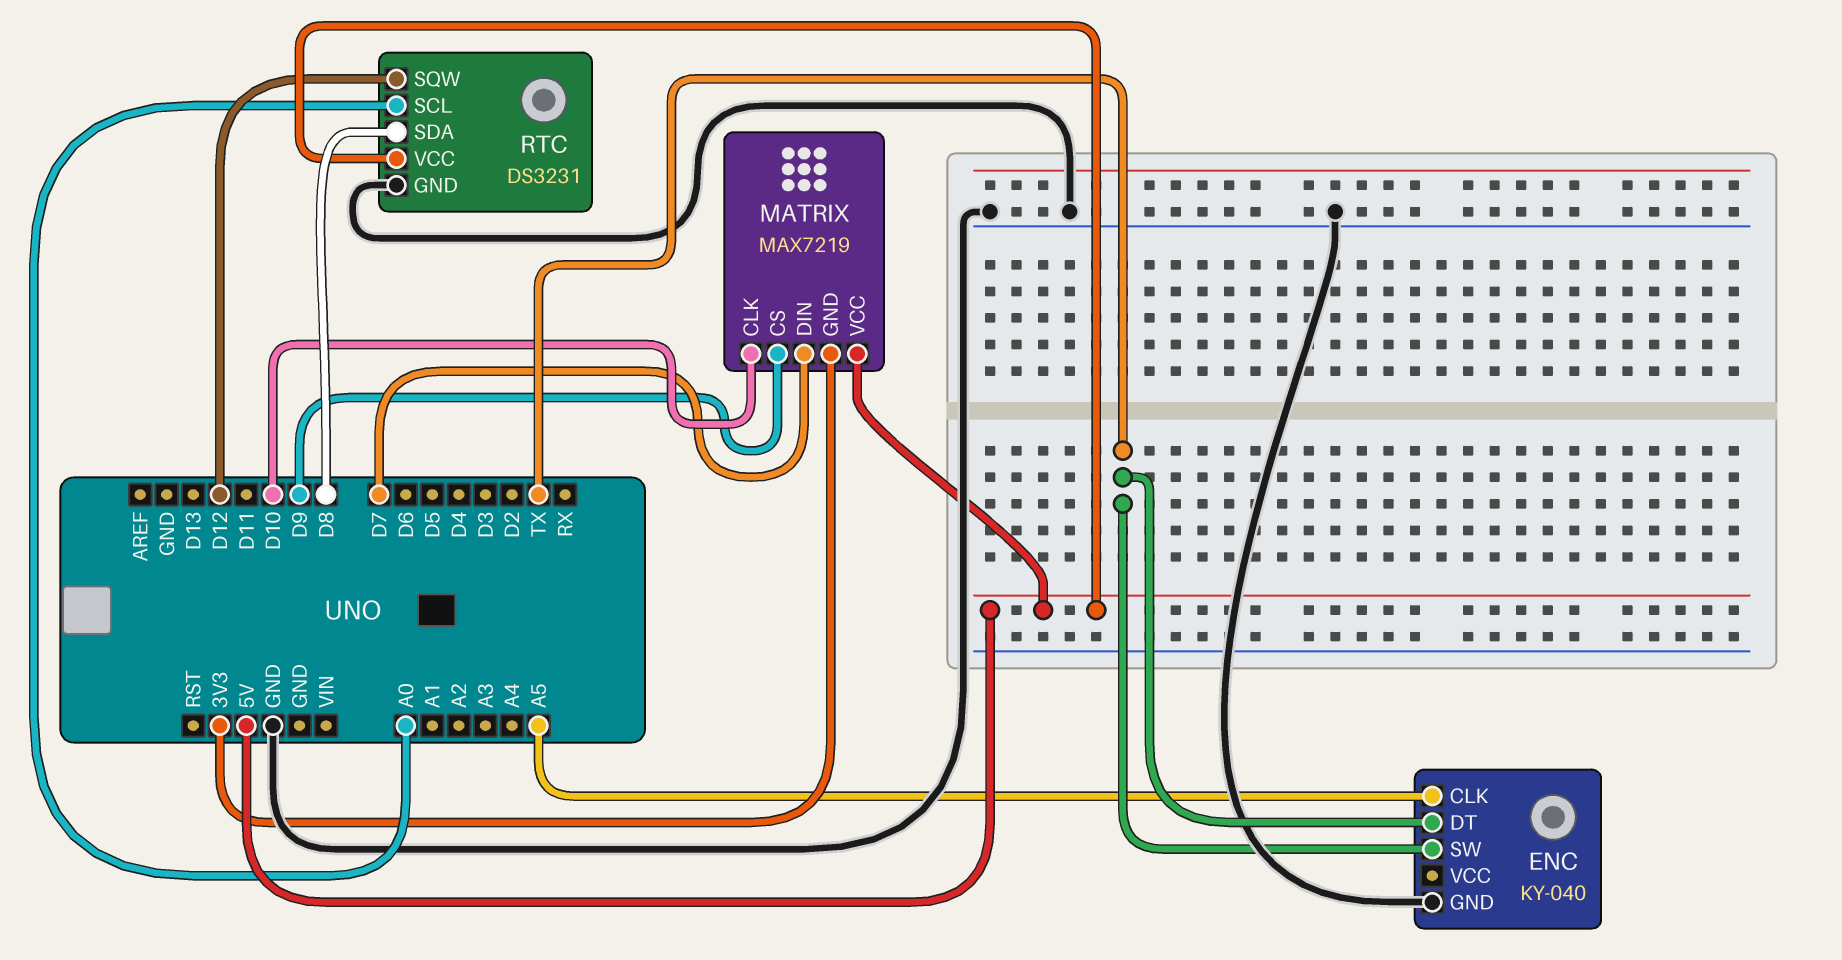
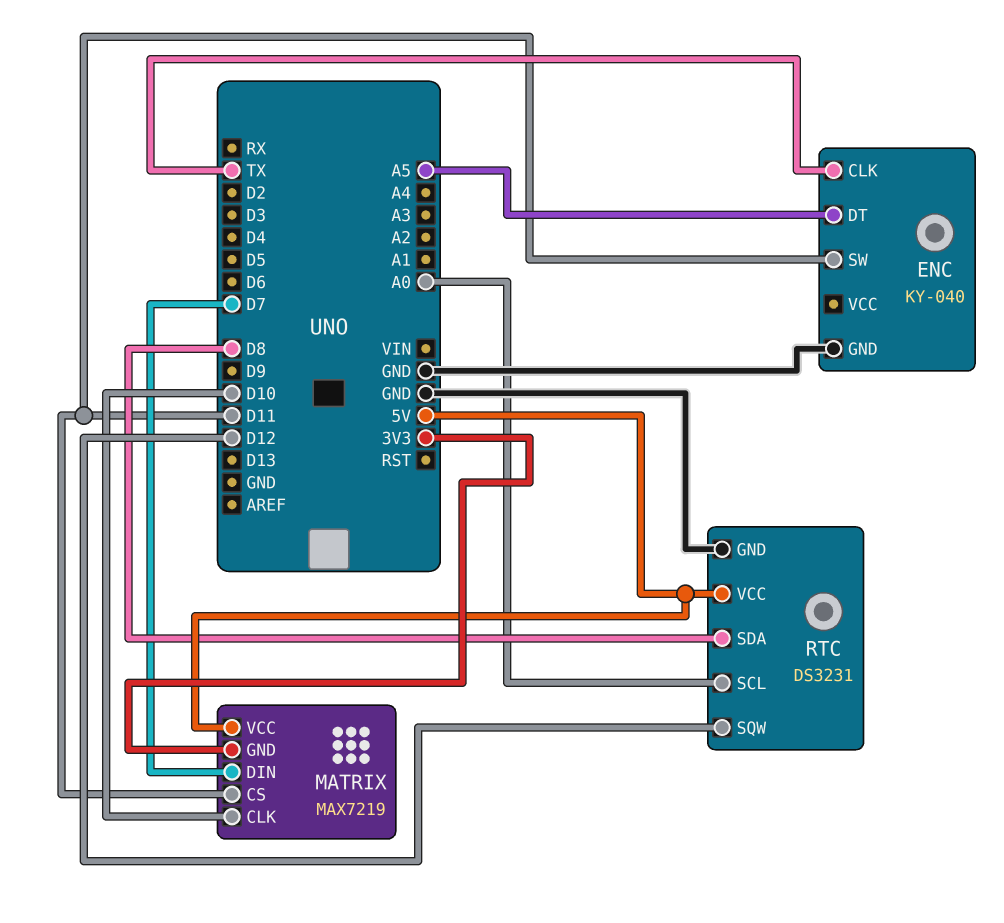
ENC pin CLK: A5 -> TX
ENC pin DT: TX -> A5
ENC pin SW: TX -> D11
MATRIX pin CS: D9 -> D11

